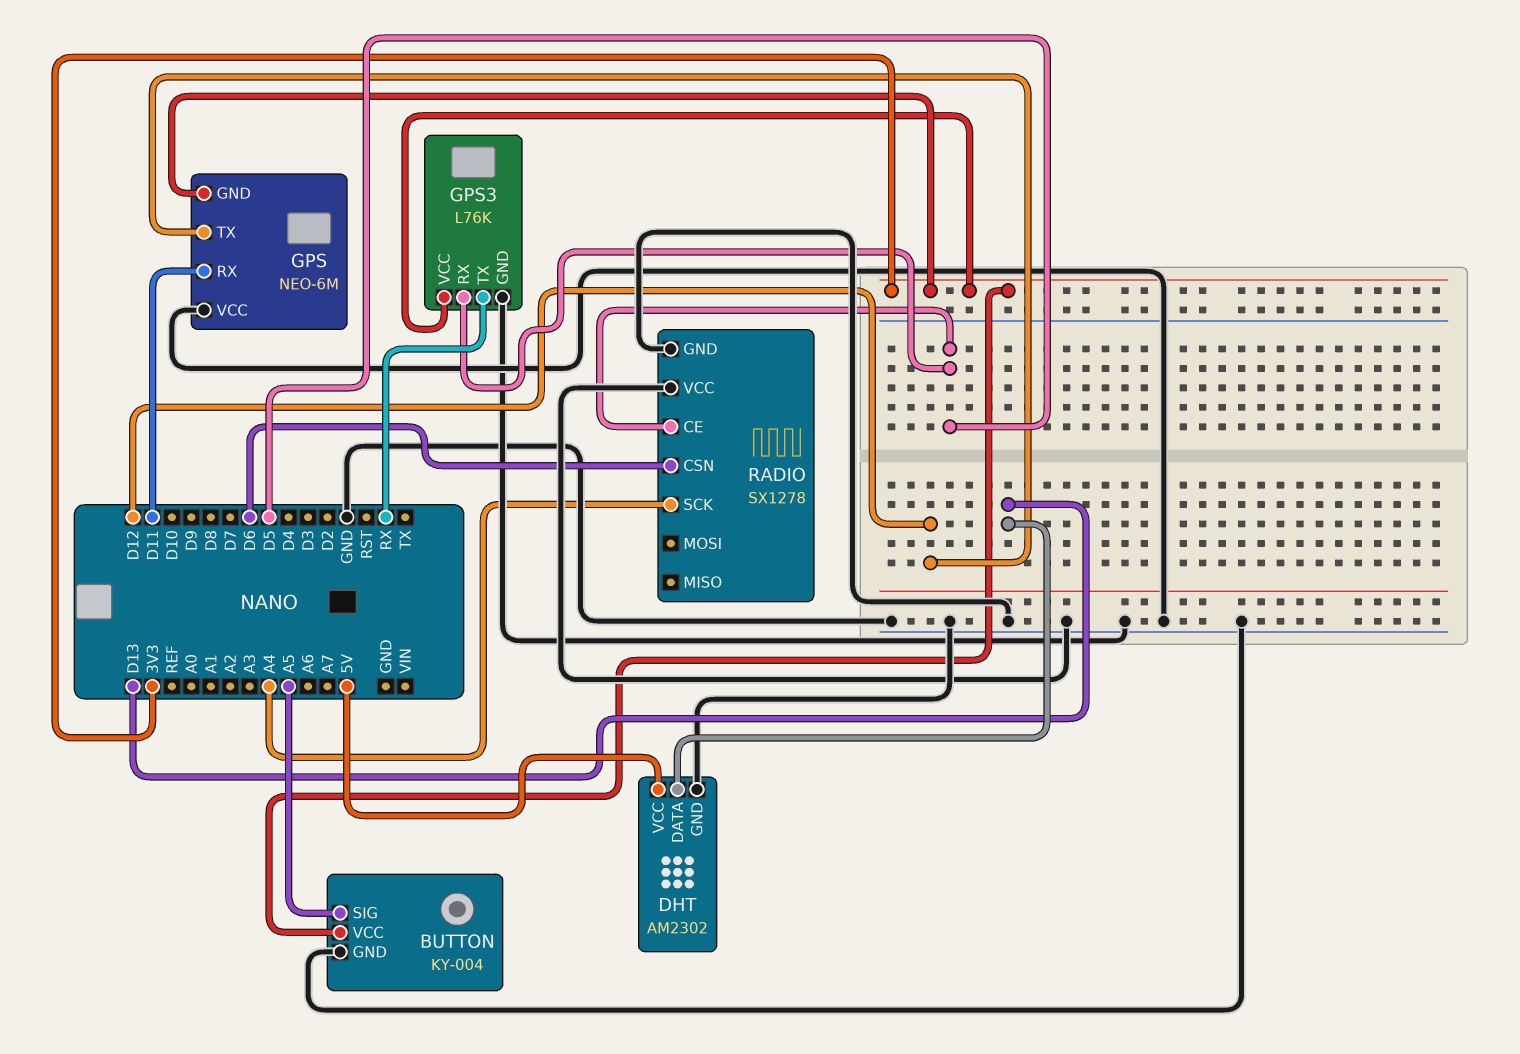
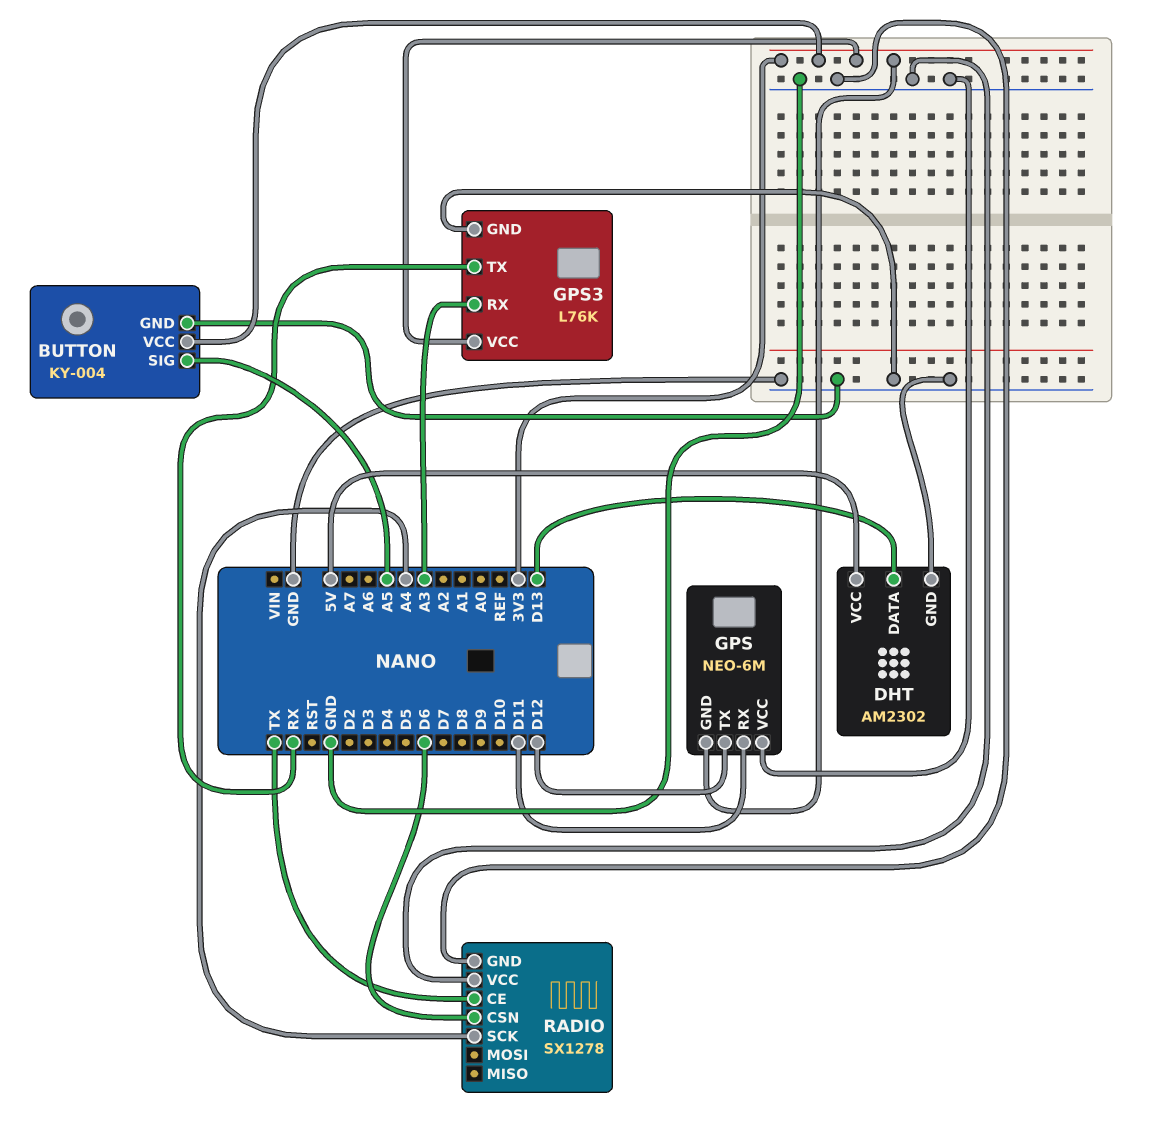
GPS3 pin RX: D5 -> A3
RADIO pin CE: D5 -> TX

